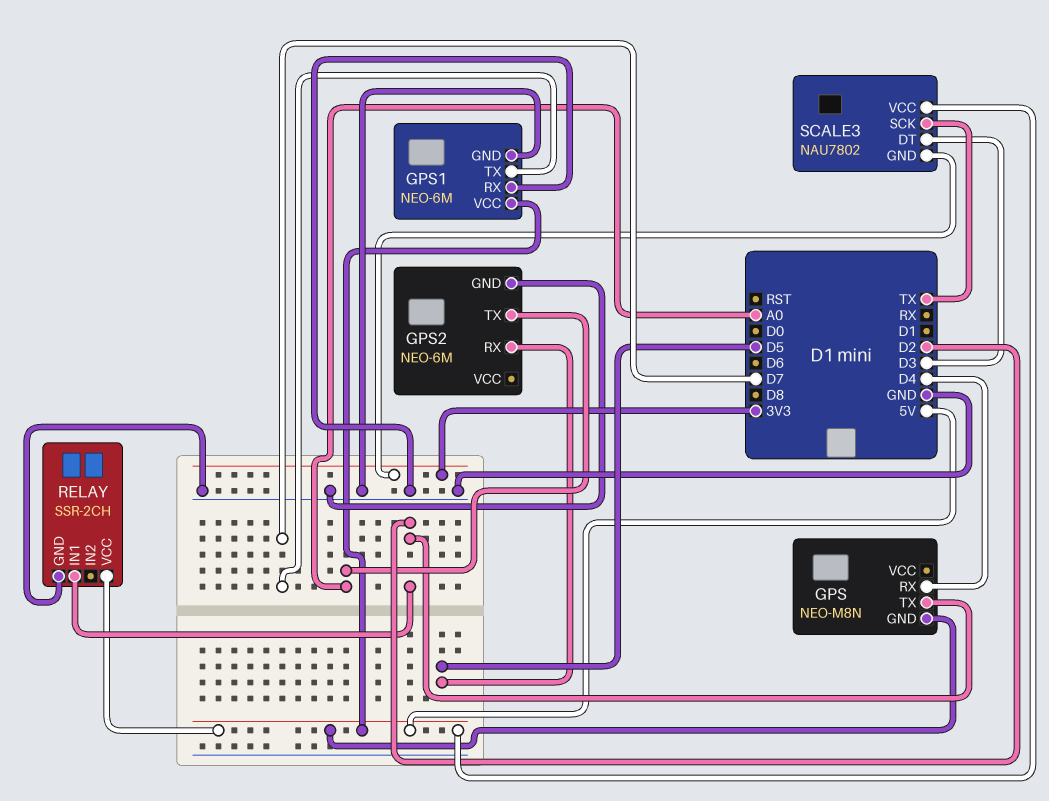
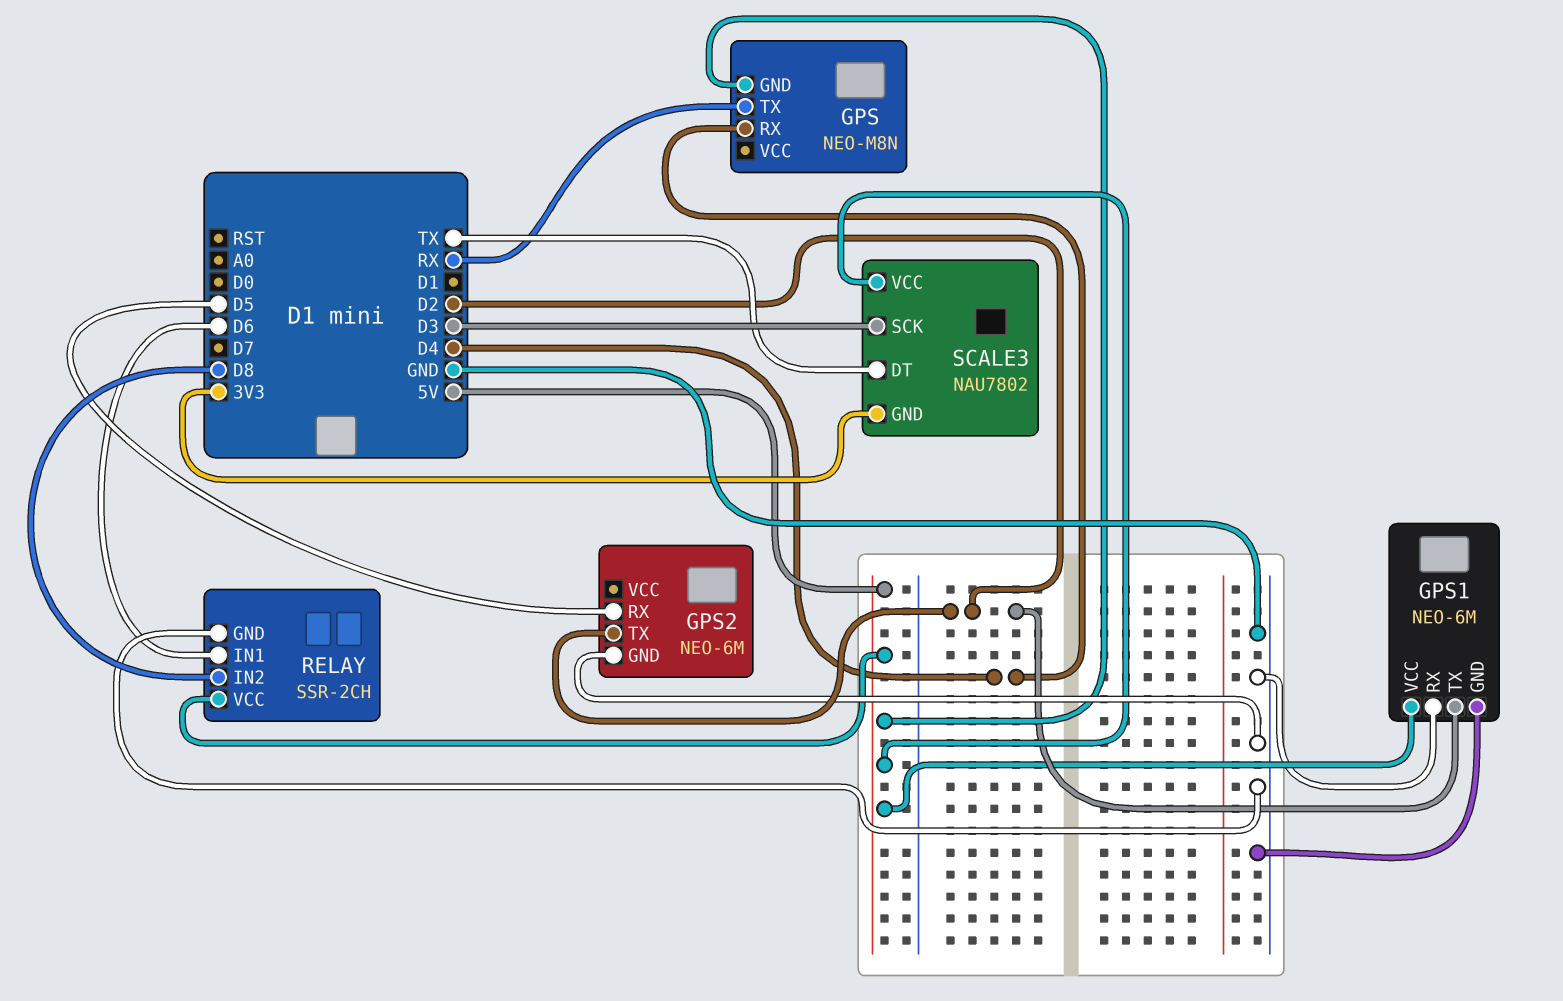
GPS pin TX: D2 -> RX
GPS1 pin TX: D7 -> D2
GPS2 pin TX: A0 -> D2
RELAY pin IN1: D2 -> D6
RELAY pin IN2: none -> D8
SCALE3 pin DT: D3 -> TX
SCALE3 pin SCK: TX -> D3

